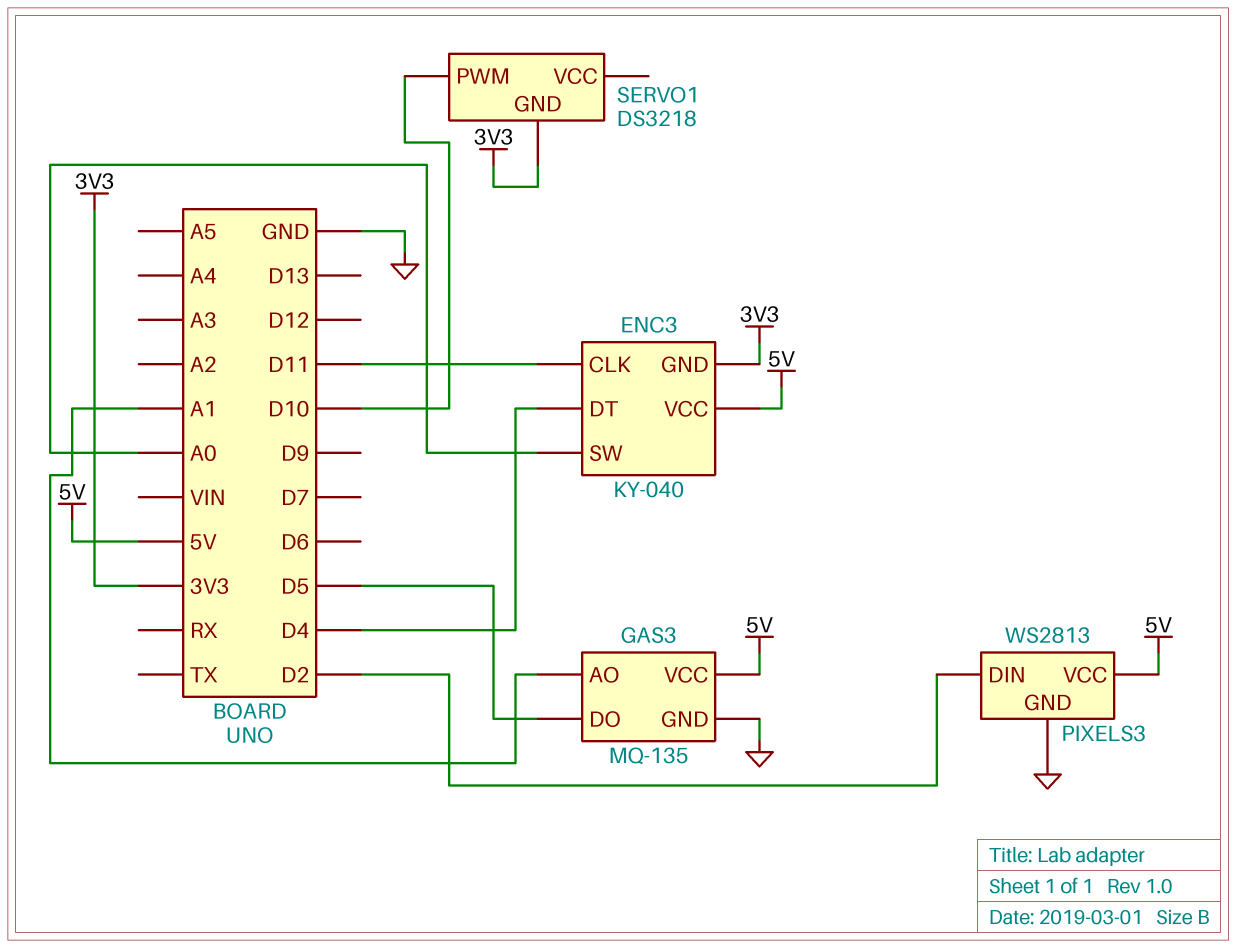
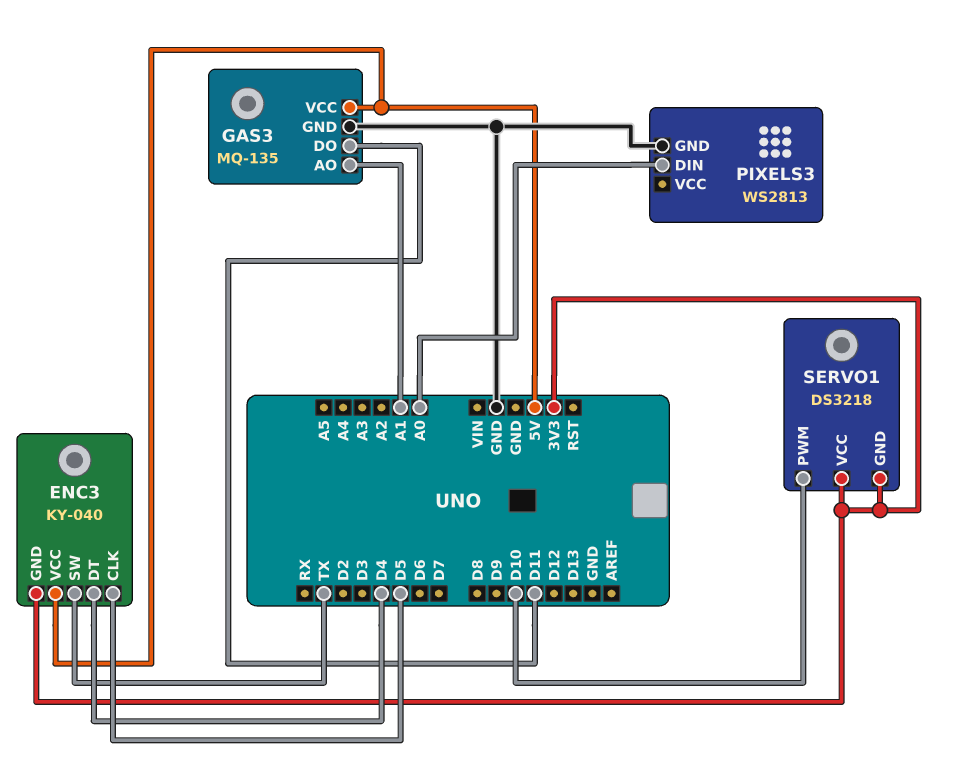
ENC3 pin CLK: D11 -> D5
ENC3 pin SW: A0 -> TX
GAS3 pin DO: D5 -> D11
PIXELS3 pin DIN: D2 -> A0
PIXELS3 pin VCC: 5V -> none
SERVO1 pin VCC: none -> 3V3

